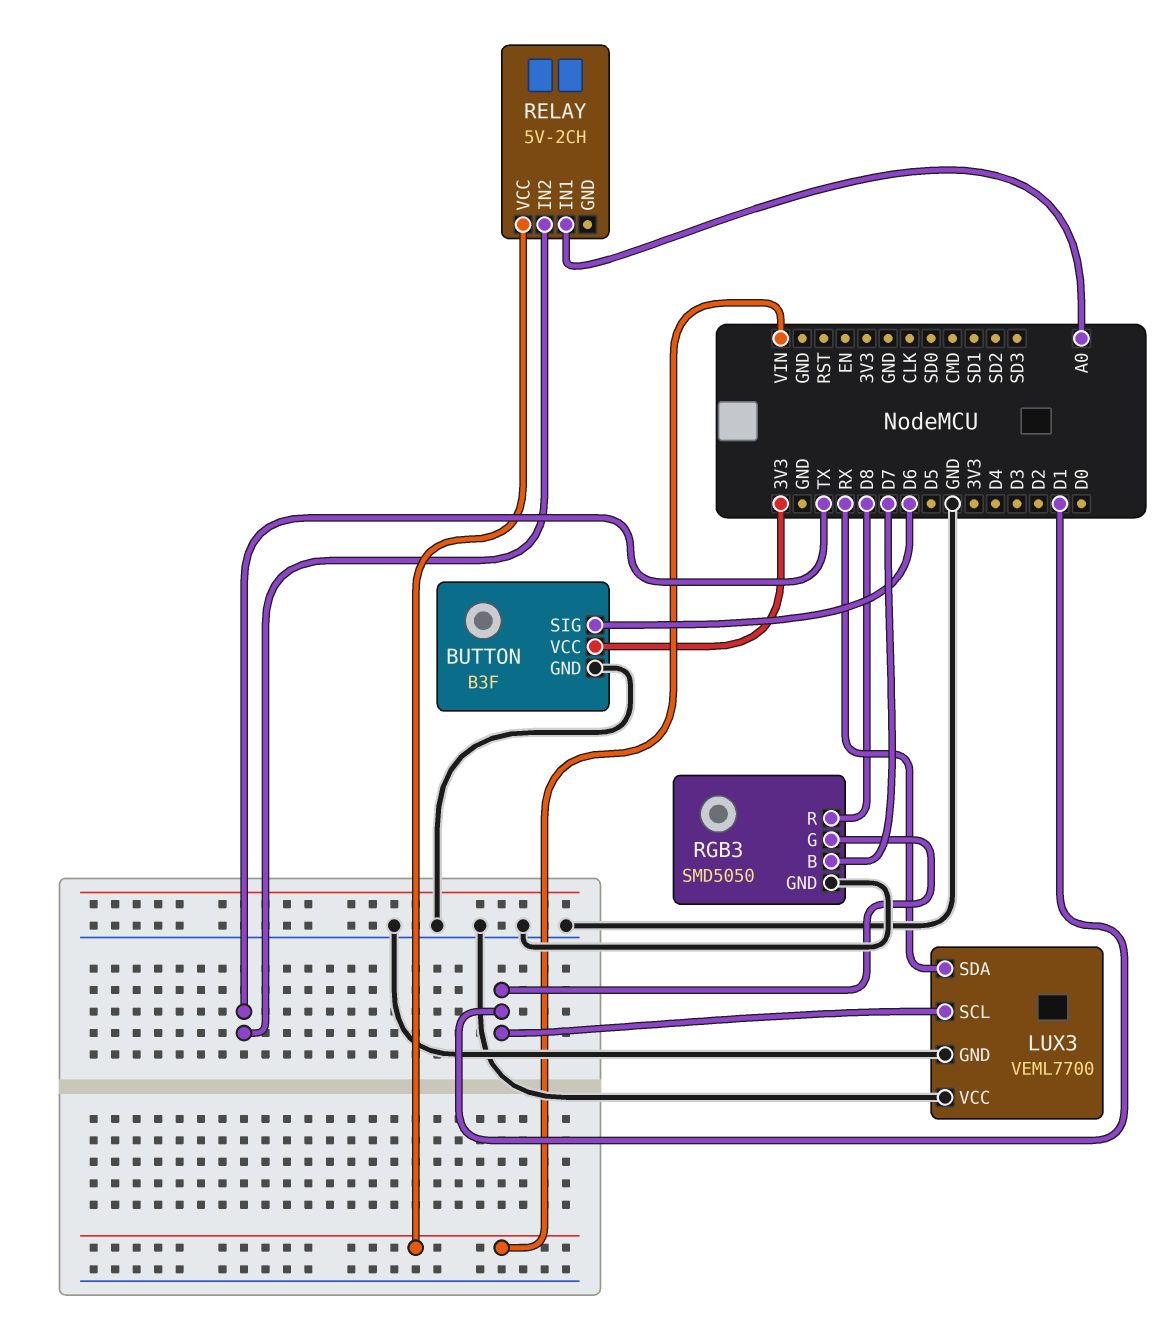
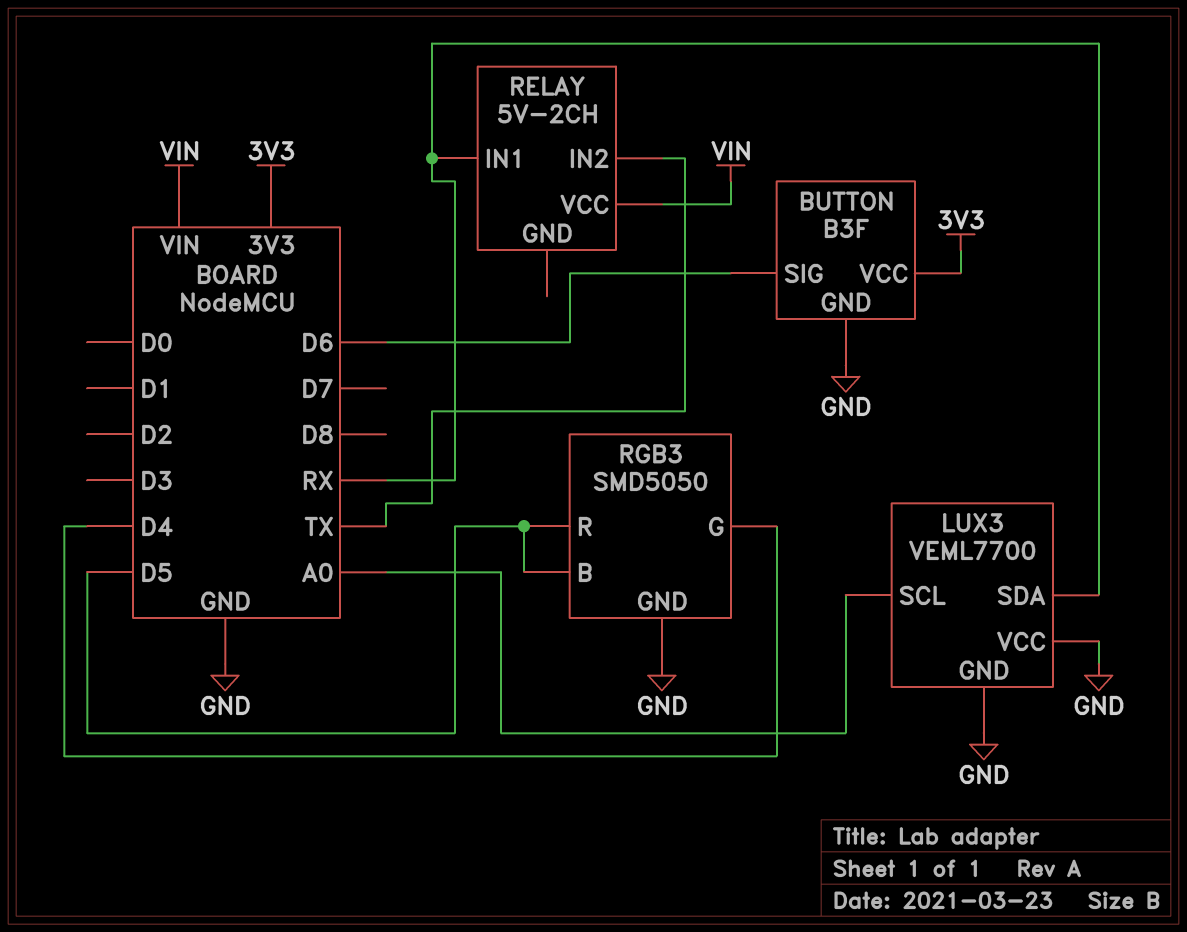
LUX3 pin SCL: D1 -> A0
RELAY pin IN1: A0 -> RX
RGB3 pin B: D7 -> D5
RGB3 pin G: D1 -> D4
RGB3 pin R: D8 -> D5

